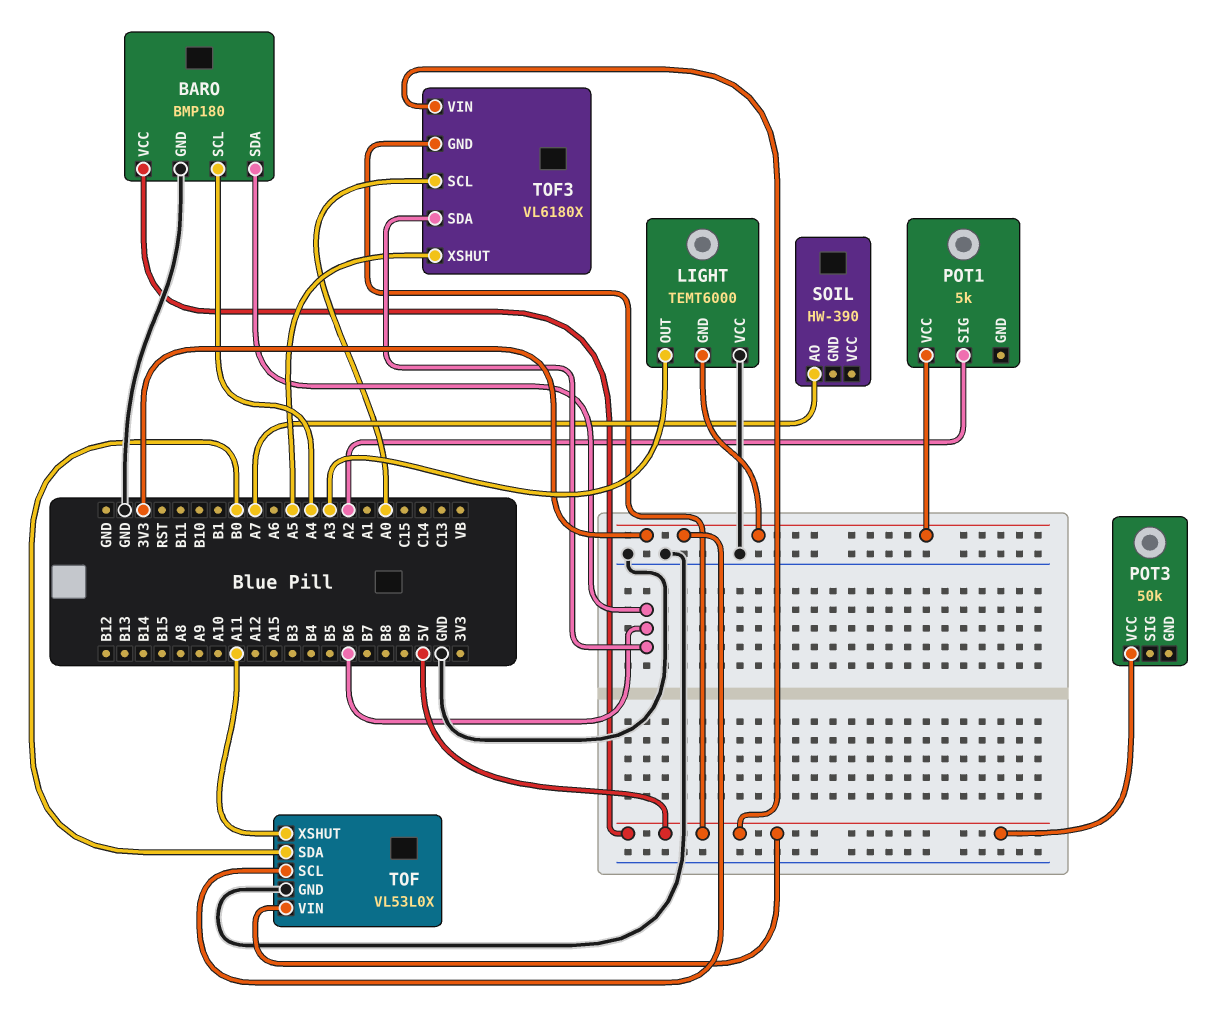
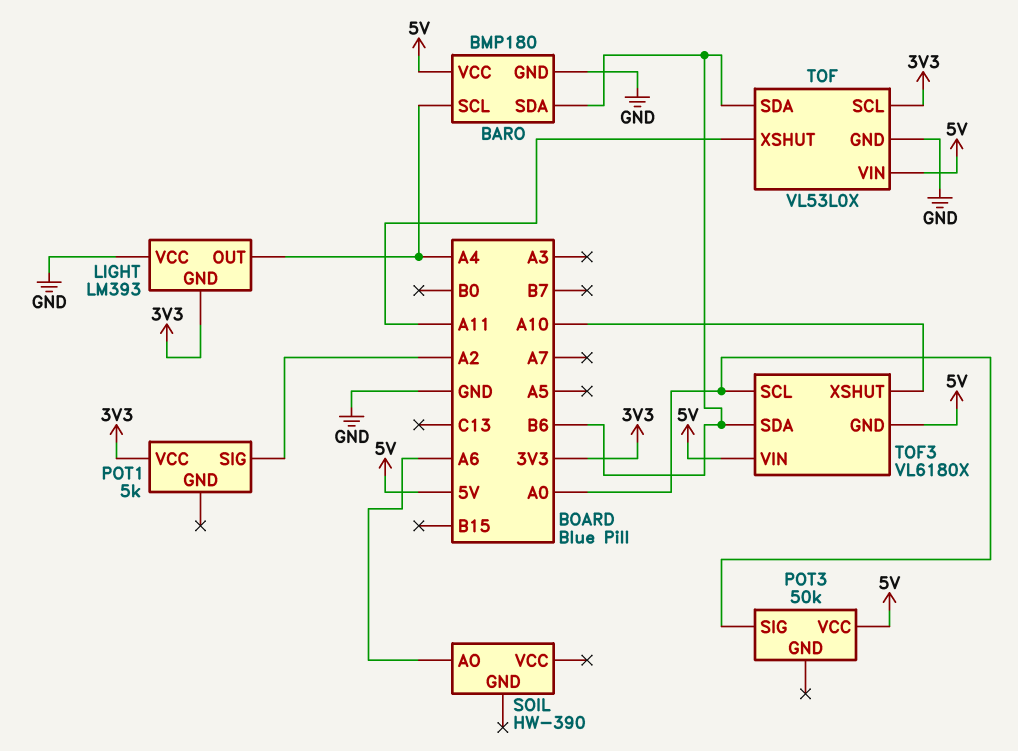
LIGHT: TEMT6000 -> LM393
LIGHT pin OUT: A3 -> A4
POT3 pin SIG: none -> A0
SOIL pin AO: A7 -> A6
TOF pin SDA: B0 -> B6
TOF3 pin XSHUT: A5 -> A10

